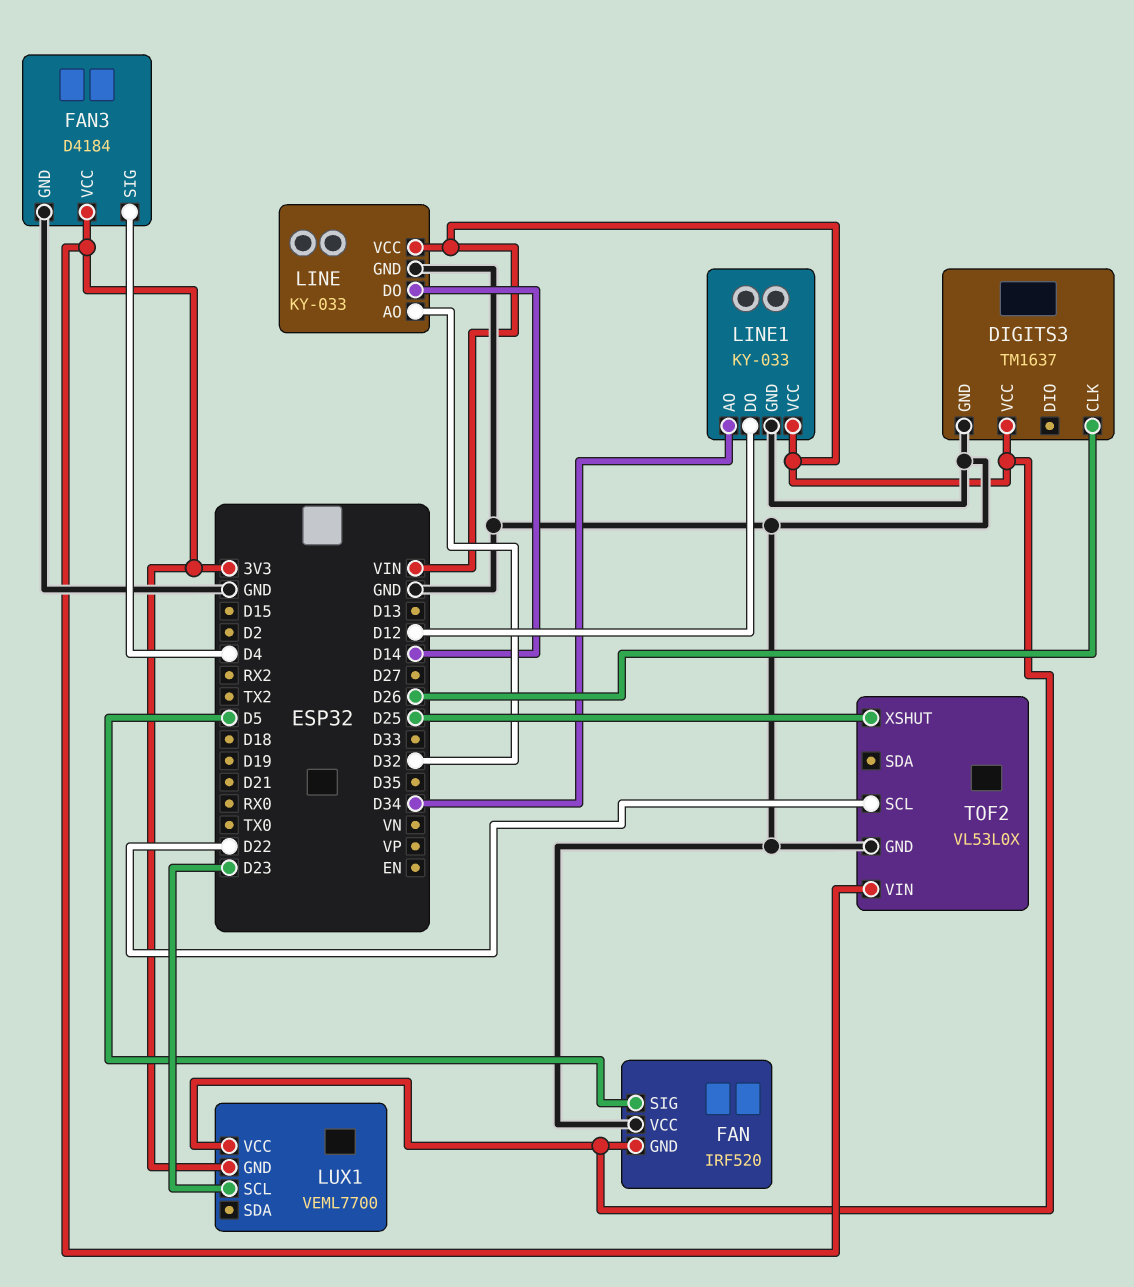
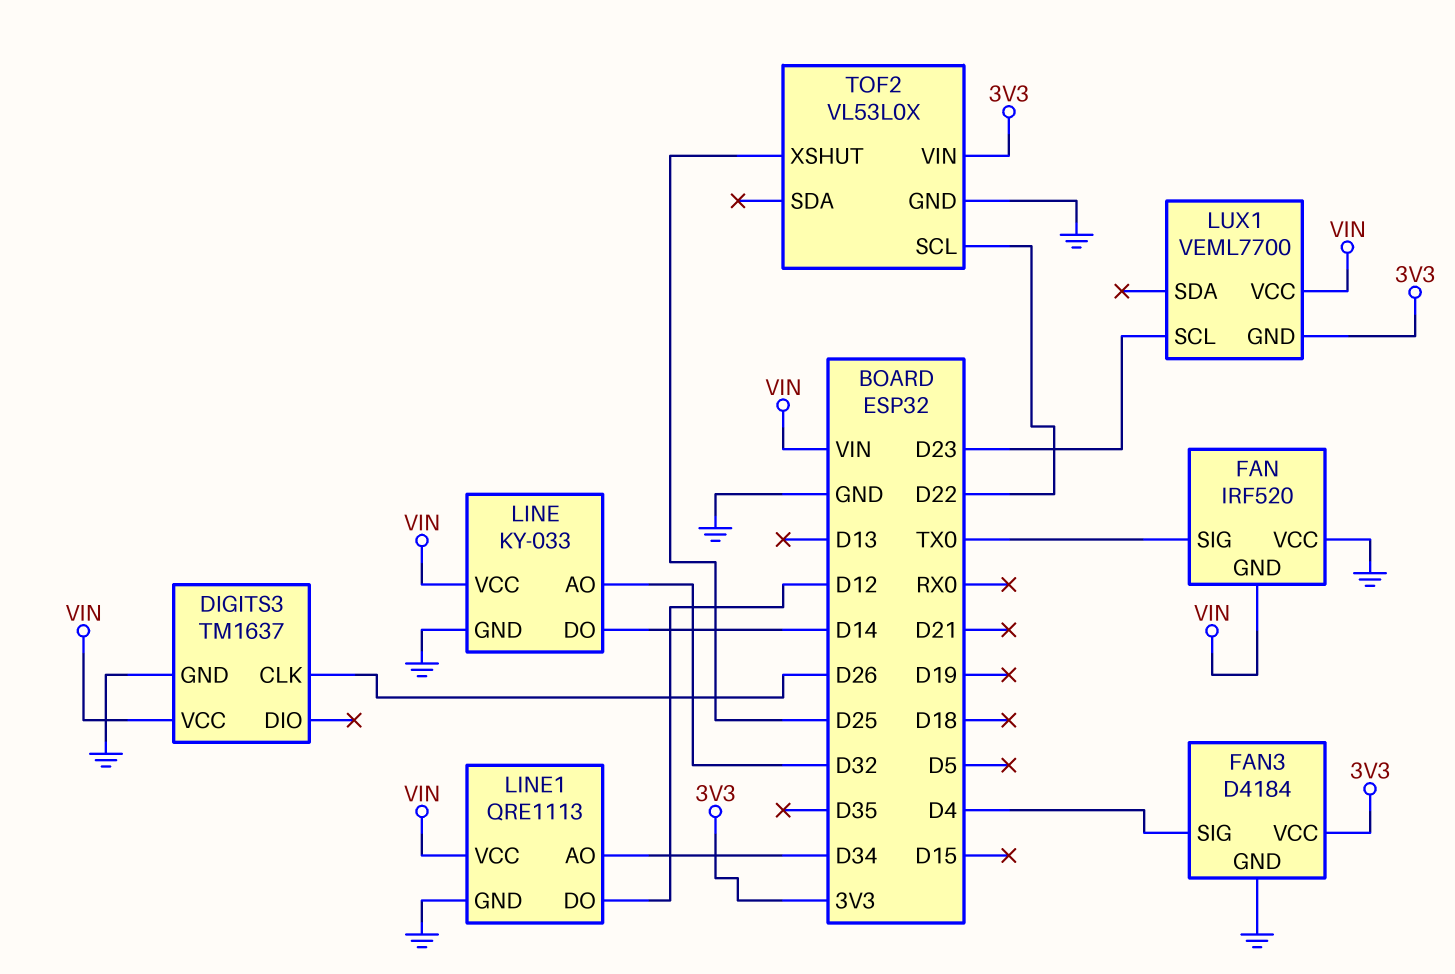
FAN pin SIG: D5 -> TX0
LINE1: KY-033 -> QRE1113

